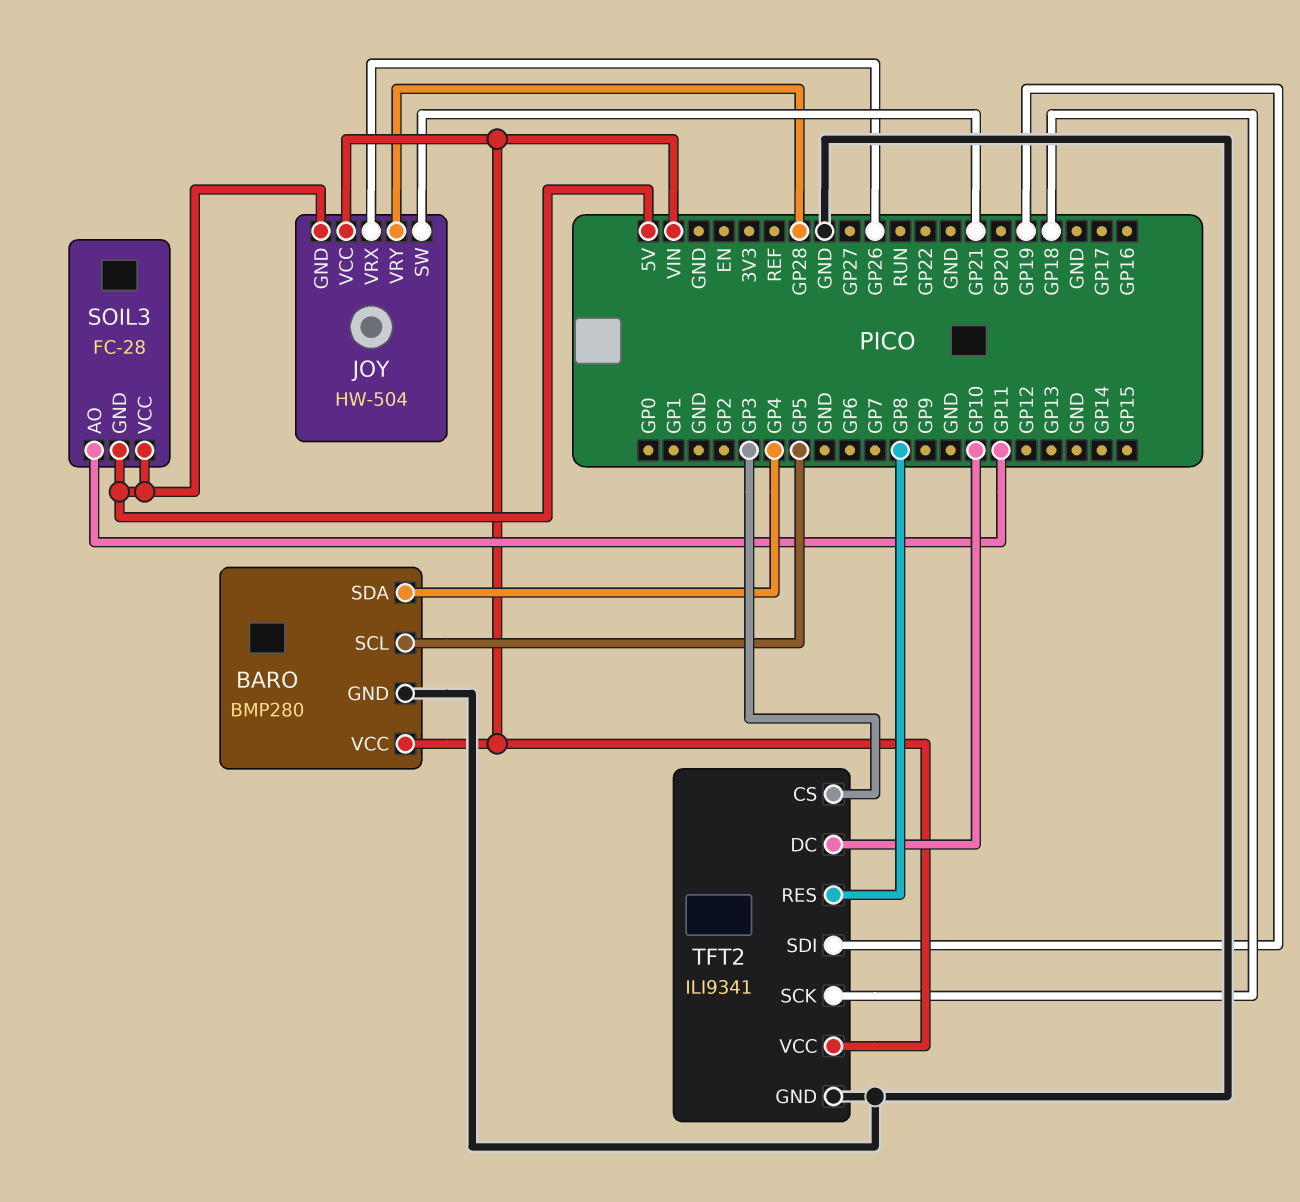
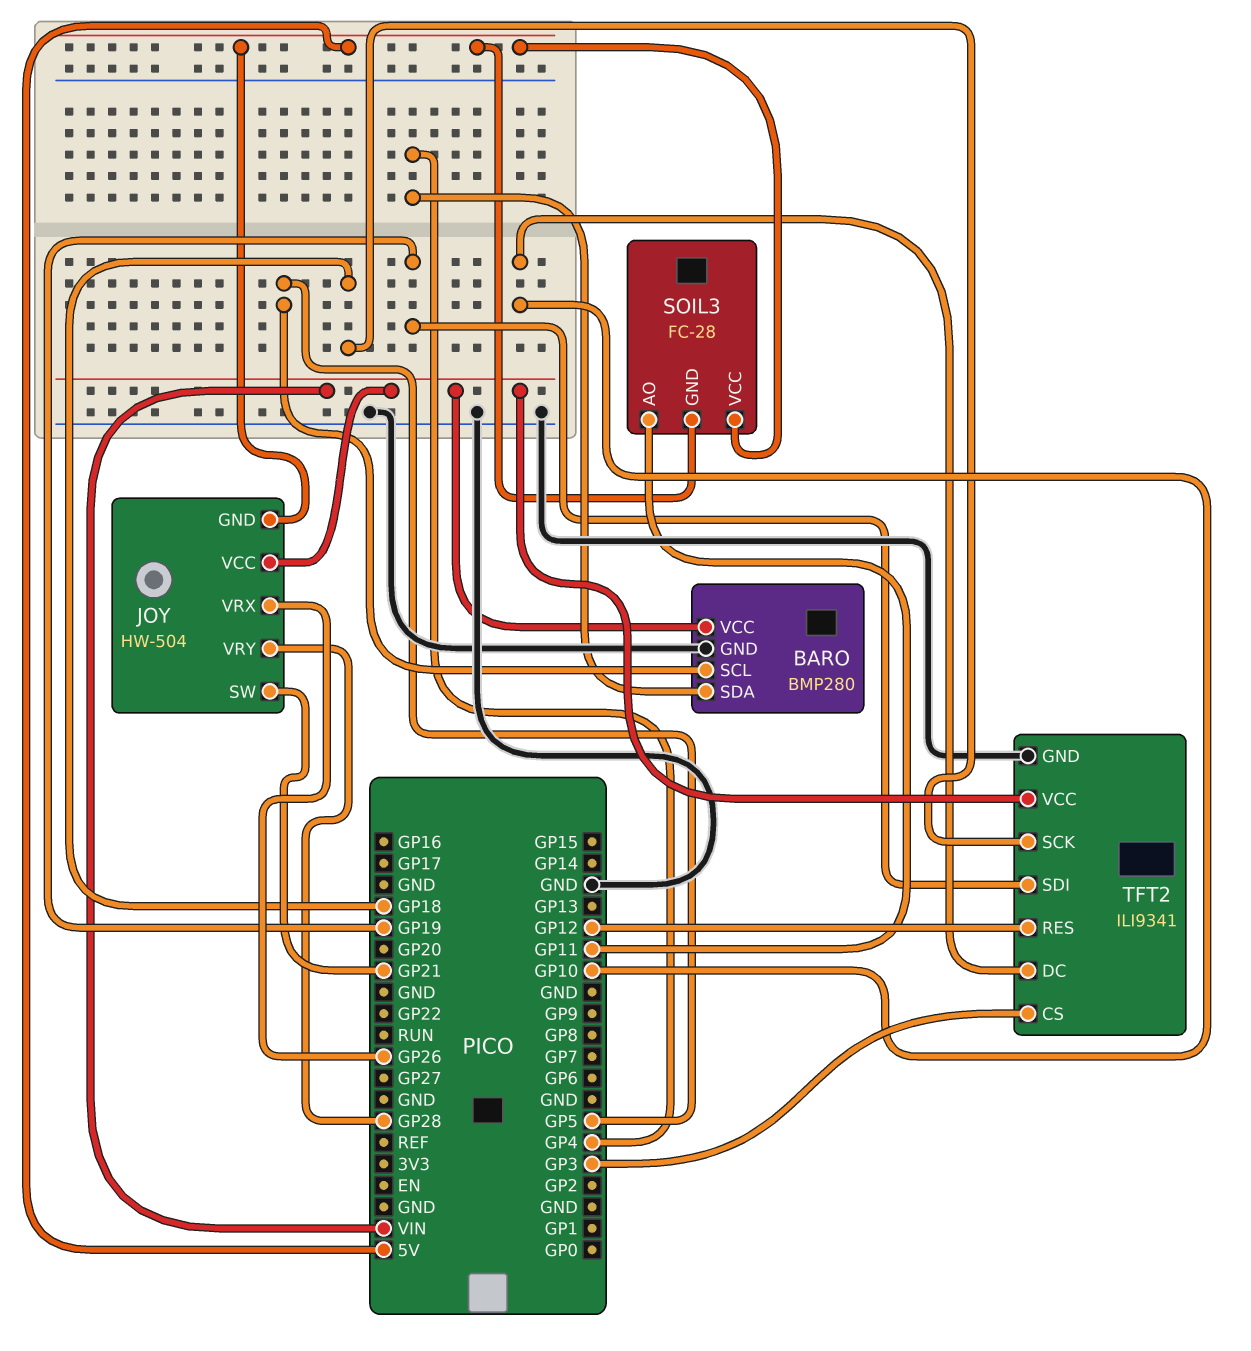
TFT2 pin RES: GP8 -> GP12

